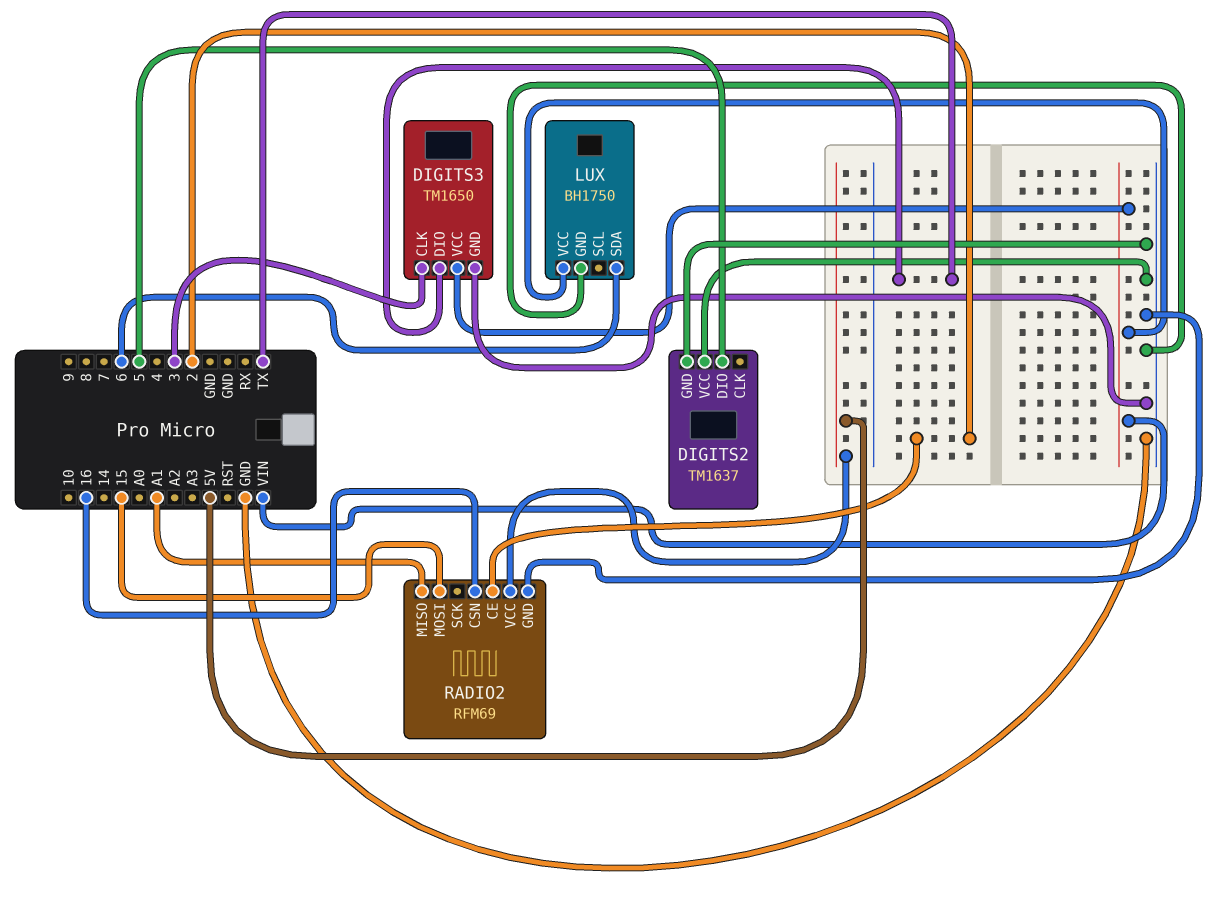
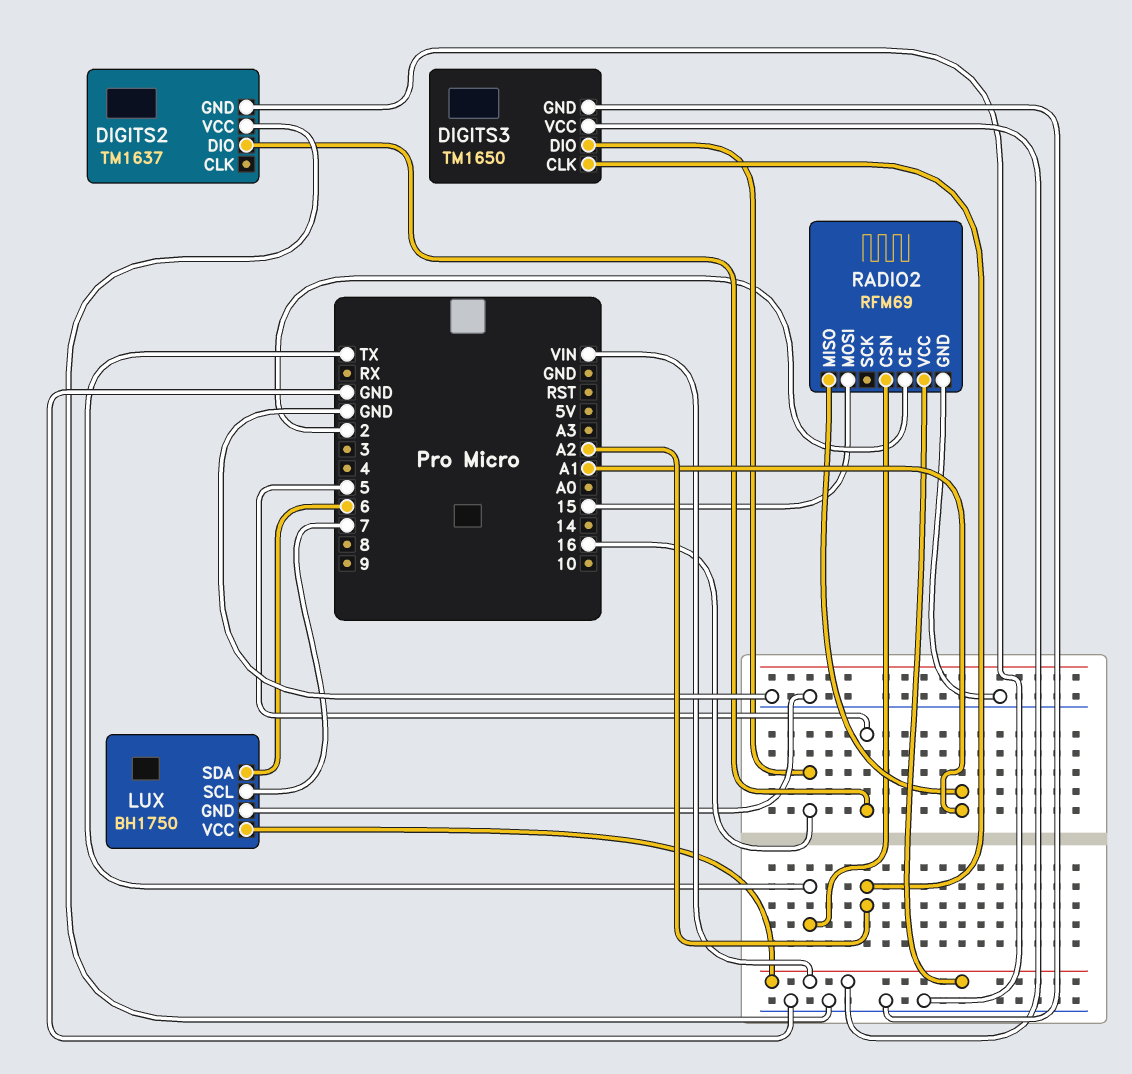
DIGITS3 pin CLK: 3 -> A2
DIGITS3 pin DIO: TX -> 16
LUX pin SCL: none -> 7
RADIO2 pin CSN: 16 -> TX
RADIO2 pin VCC: 5V -> VIN

